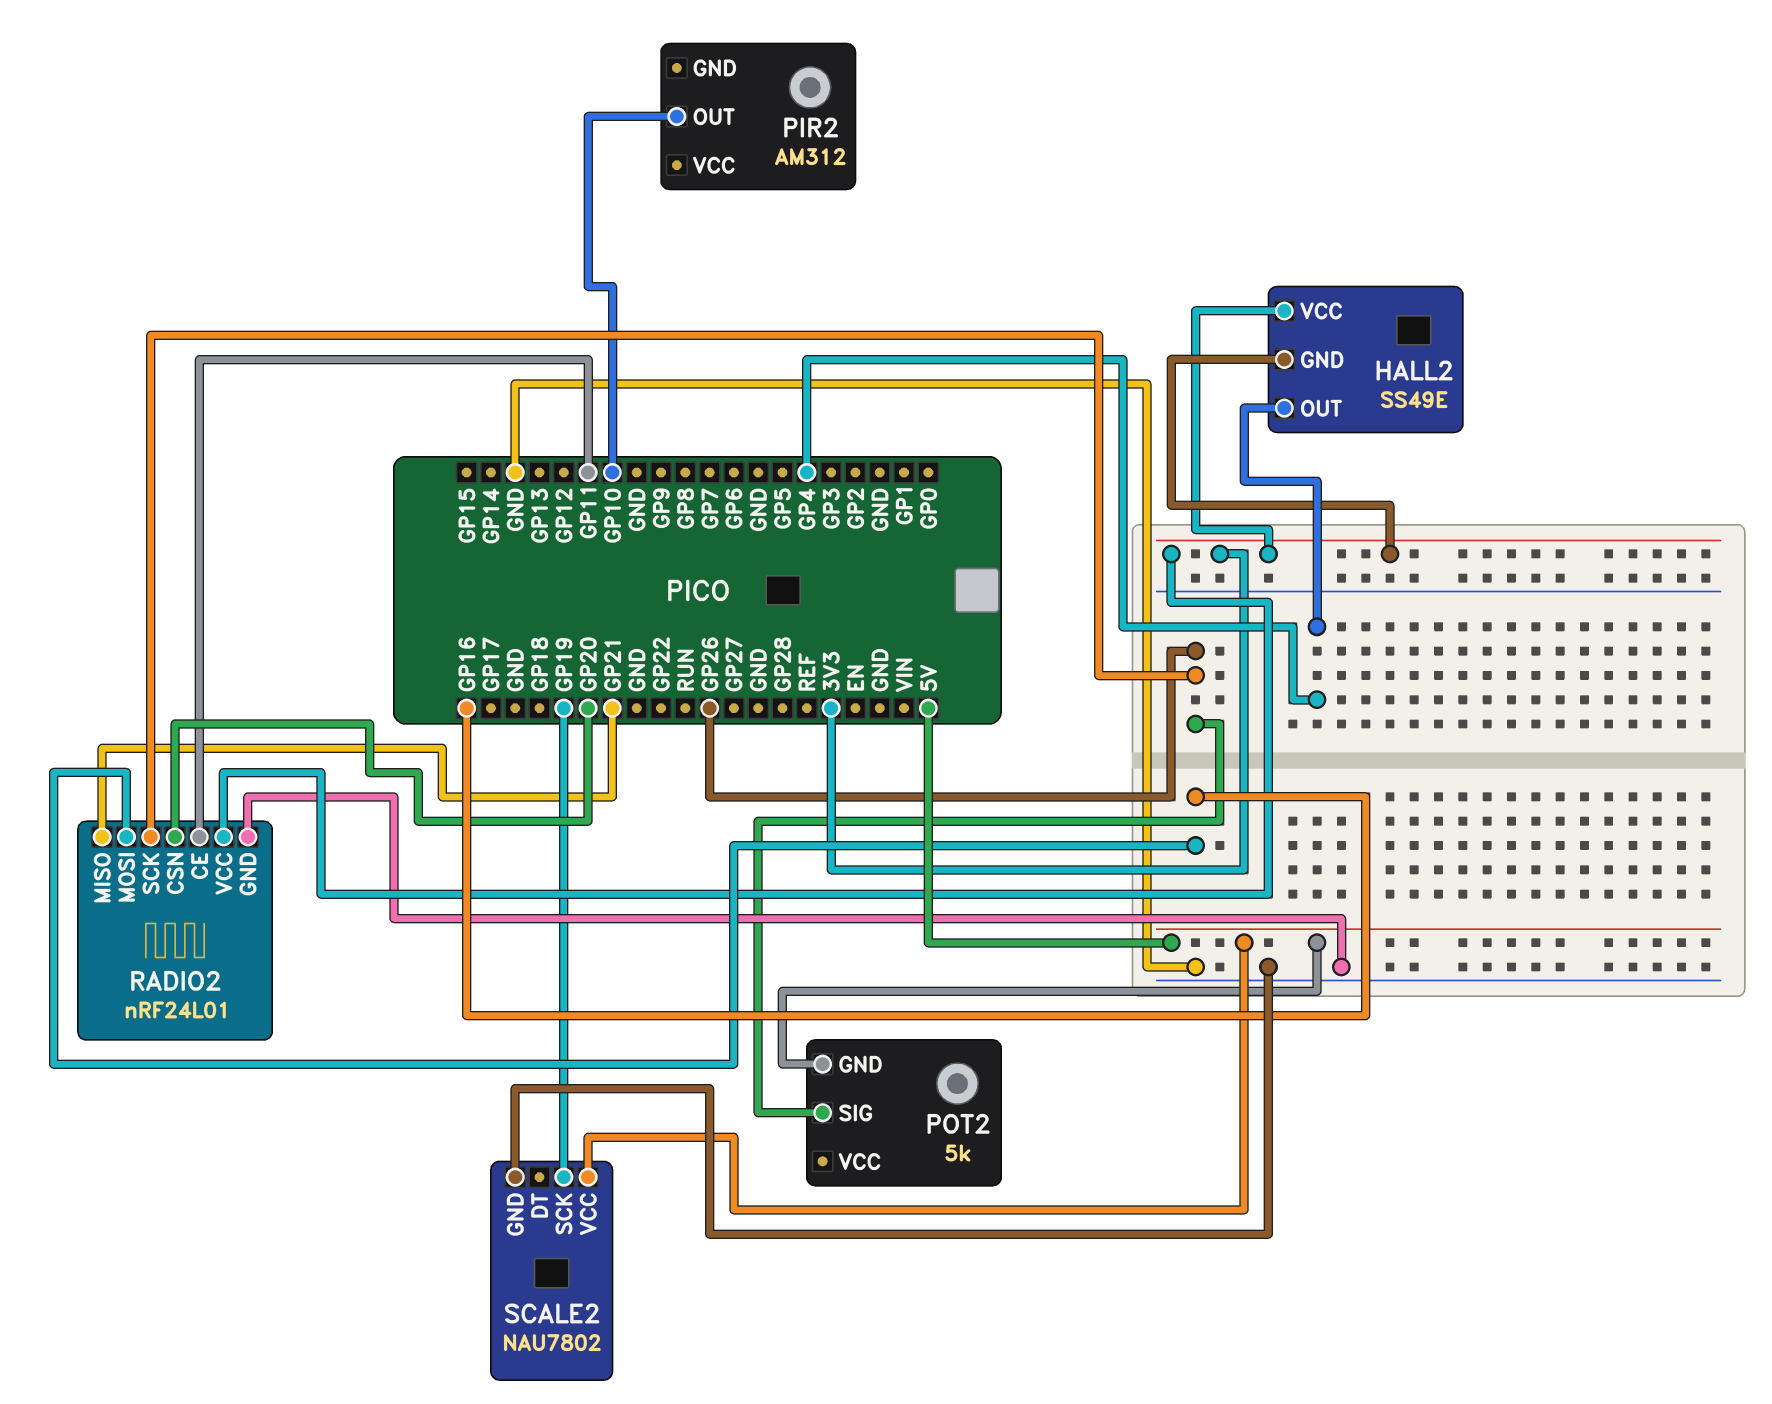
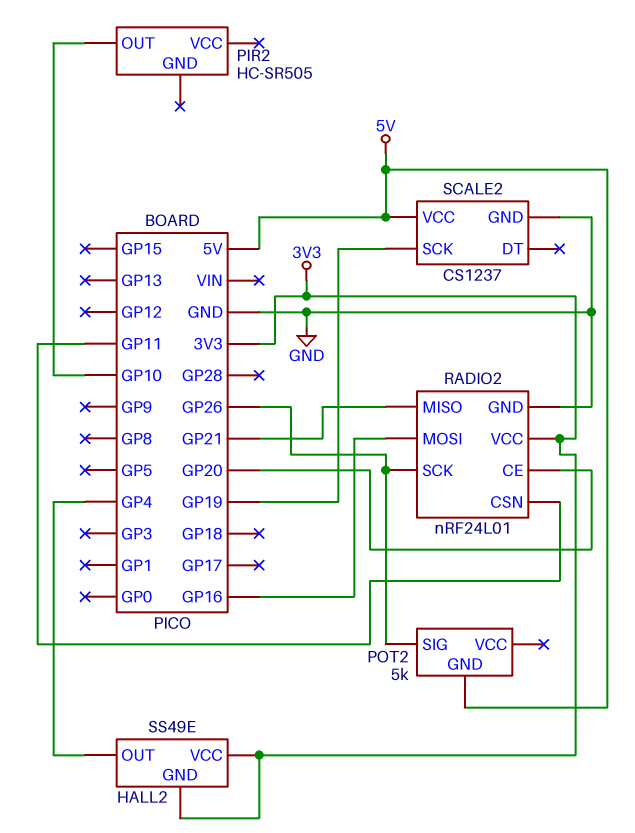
PIR2: AM312 -> HC-SR505
RADIO2 pin CE: GP11 -> GP20
RADIO2 pin CSN: GP20 -> GP11
SCALE2: NAU7802 -> CS1237

